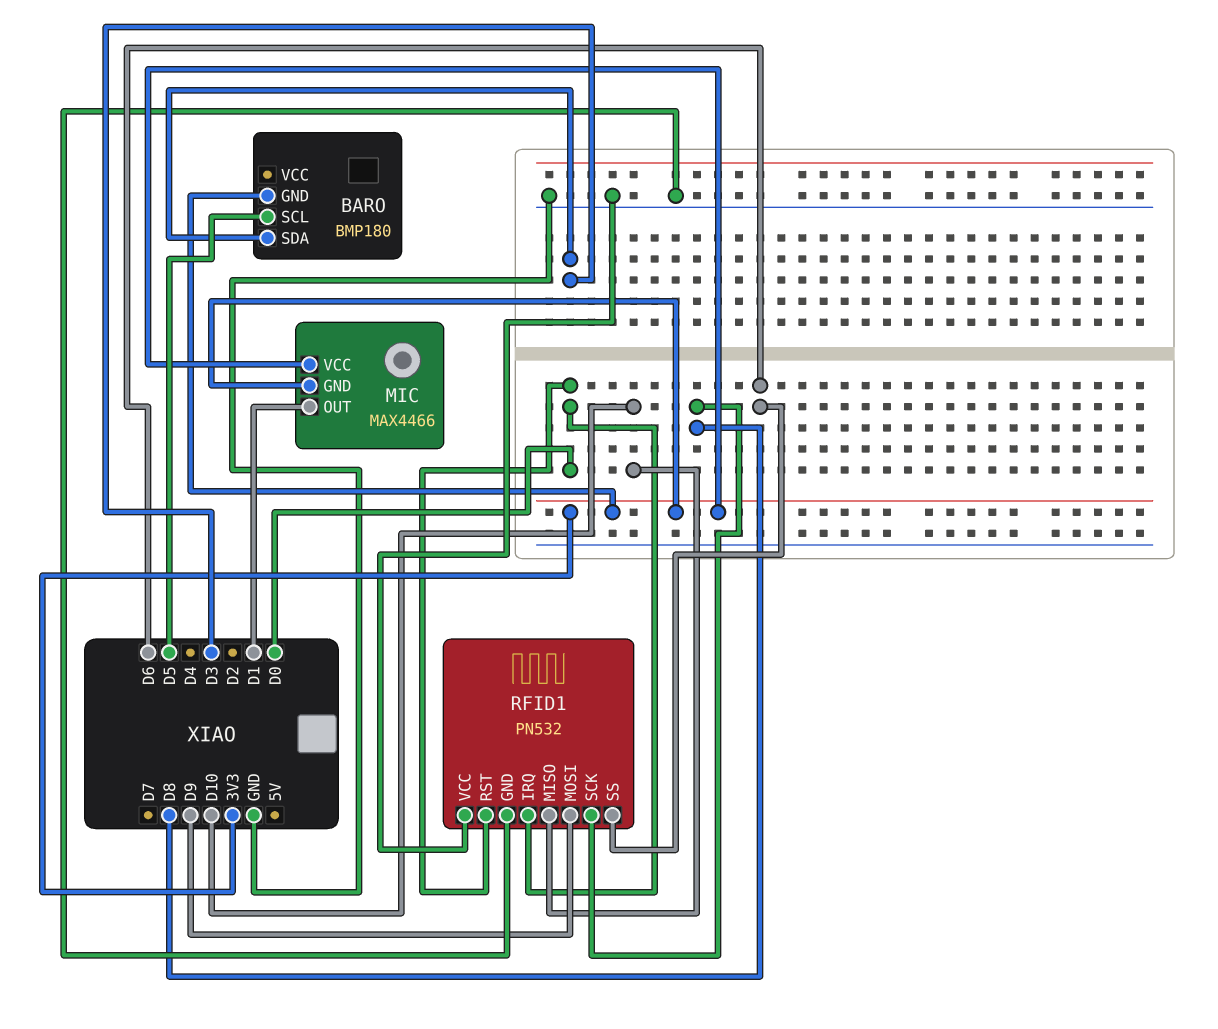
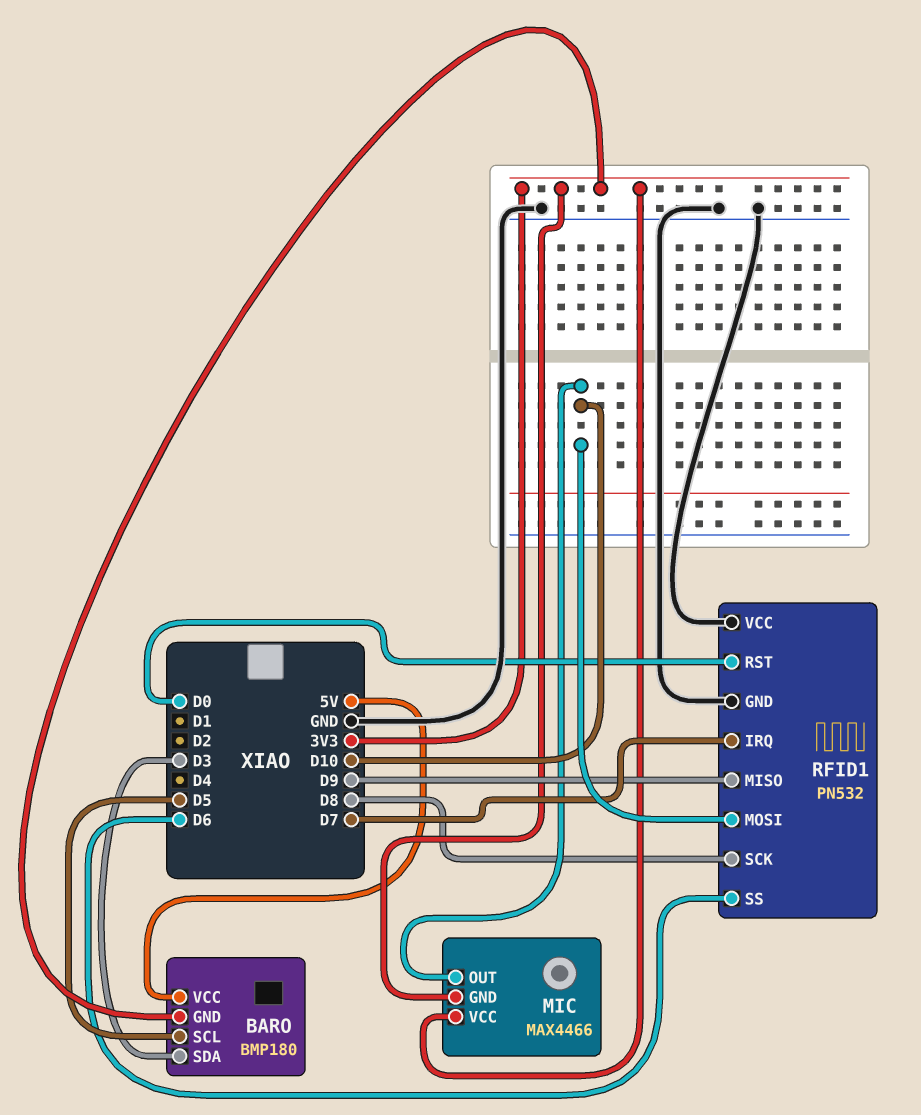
BARO pin VCC: none -> 5V
MIC pin OUT: D1 -> D10
RFID1 pin IRQ: D0 -> D7
RFID1 pin MISO: D10 -> D9
RFID1 pin MOSI: D9 -> D10

